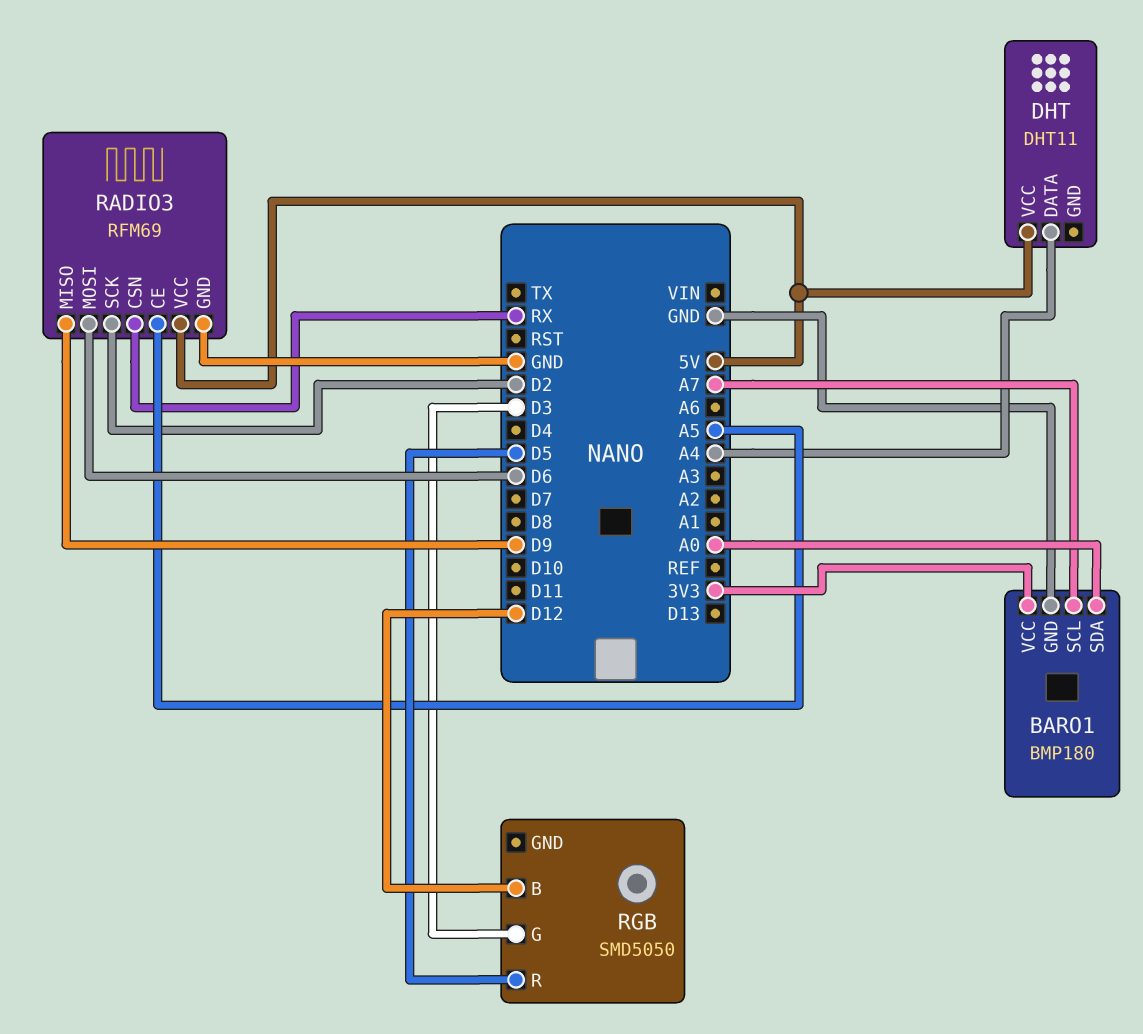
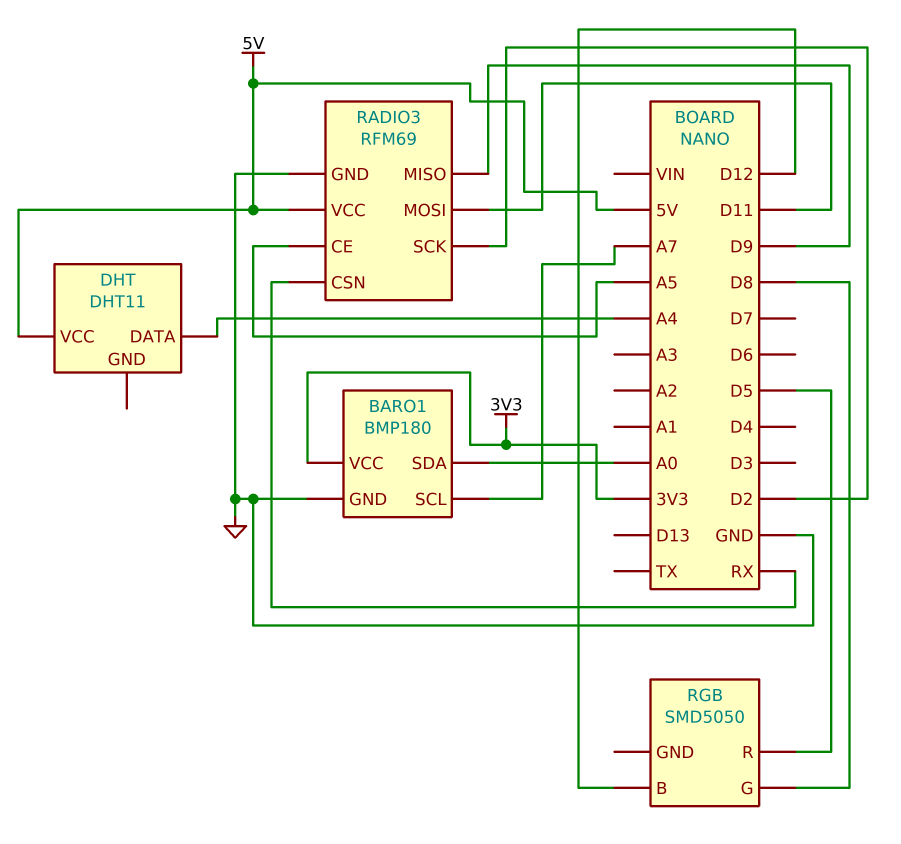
RADIO3 pin MOSI: D6 -> D11
RGB pin G: D3 -> D8

